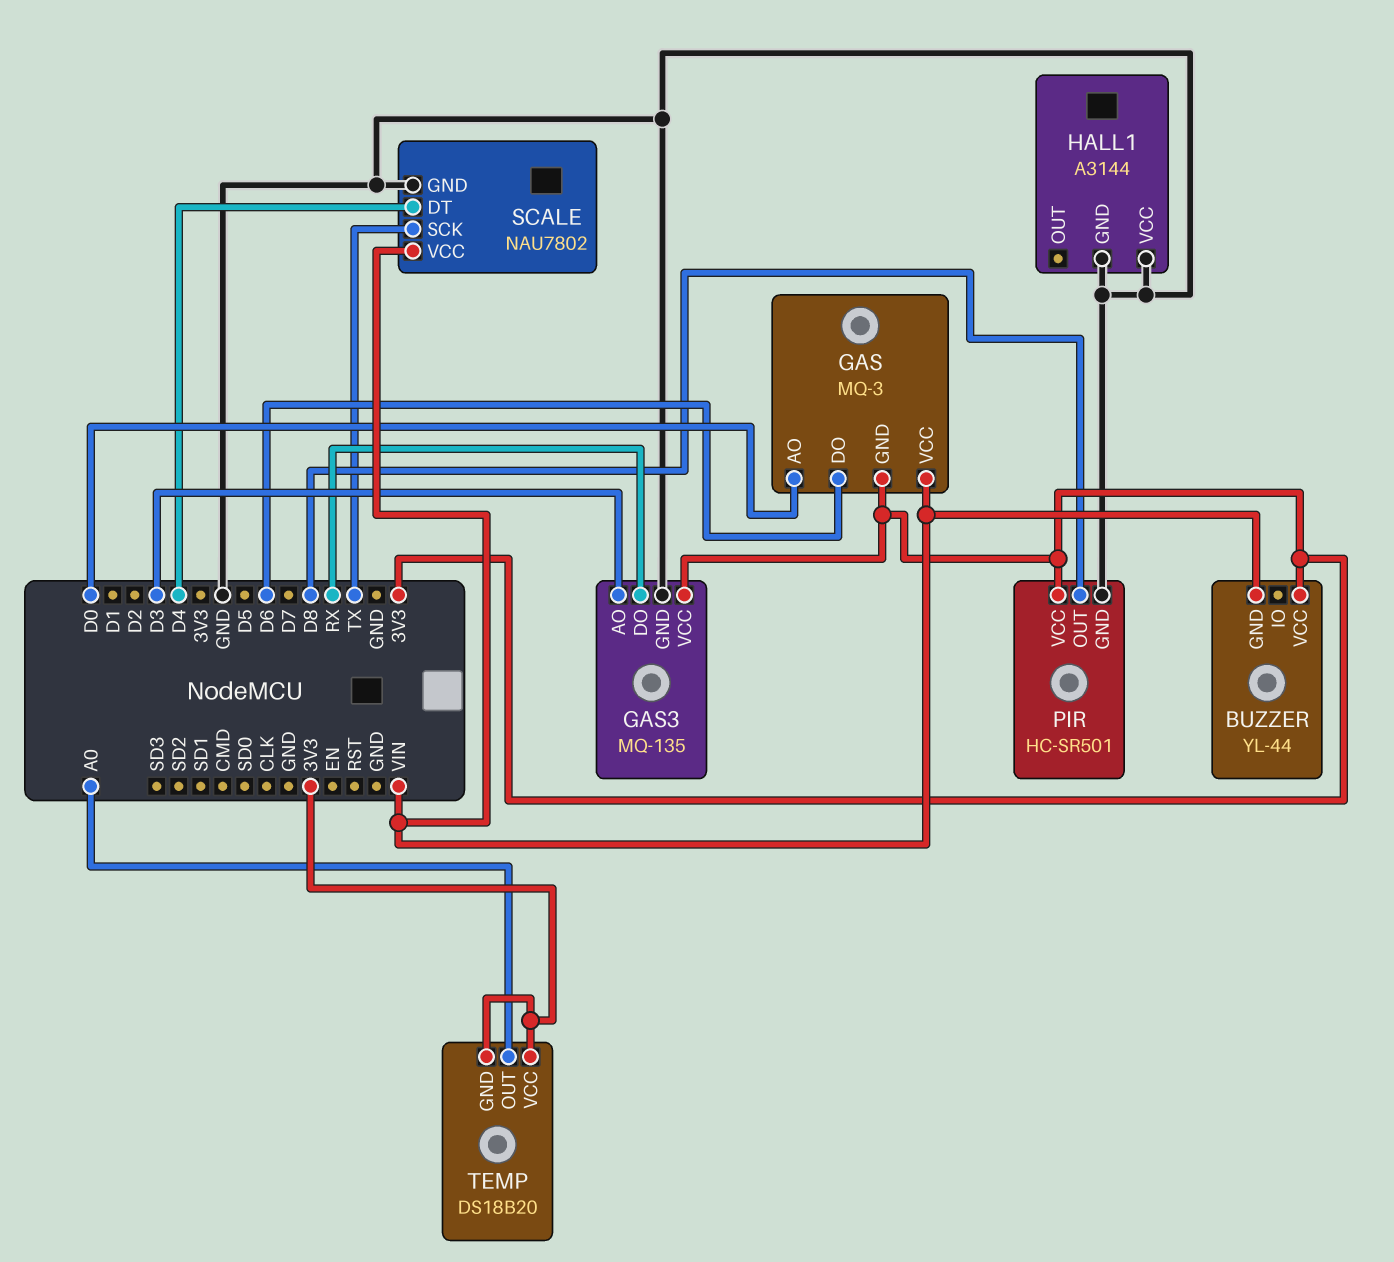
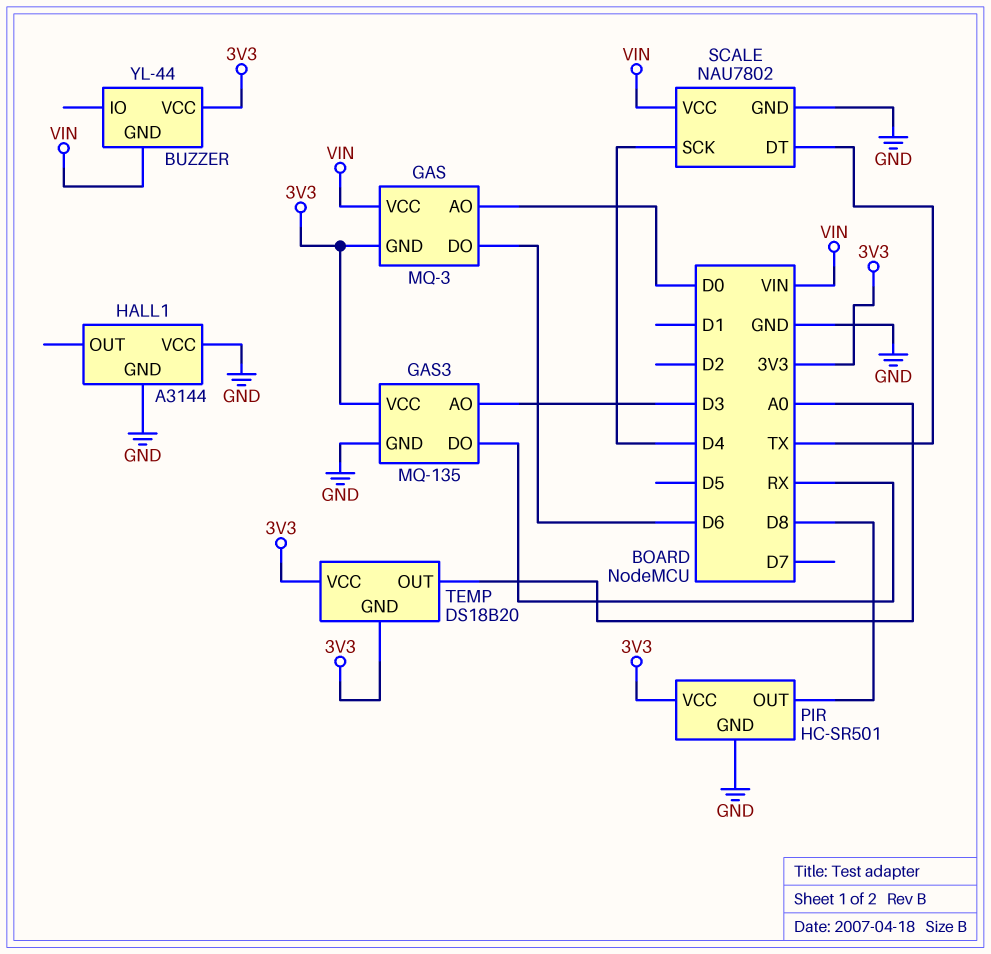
SCALE pin DT: D4 -> TX
SCALE pin SCK: TX -> D4

